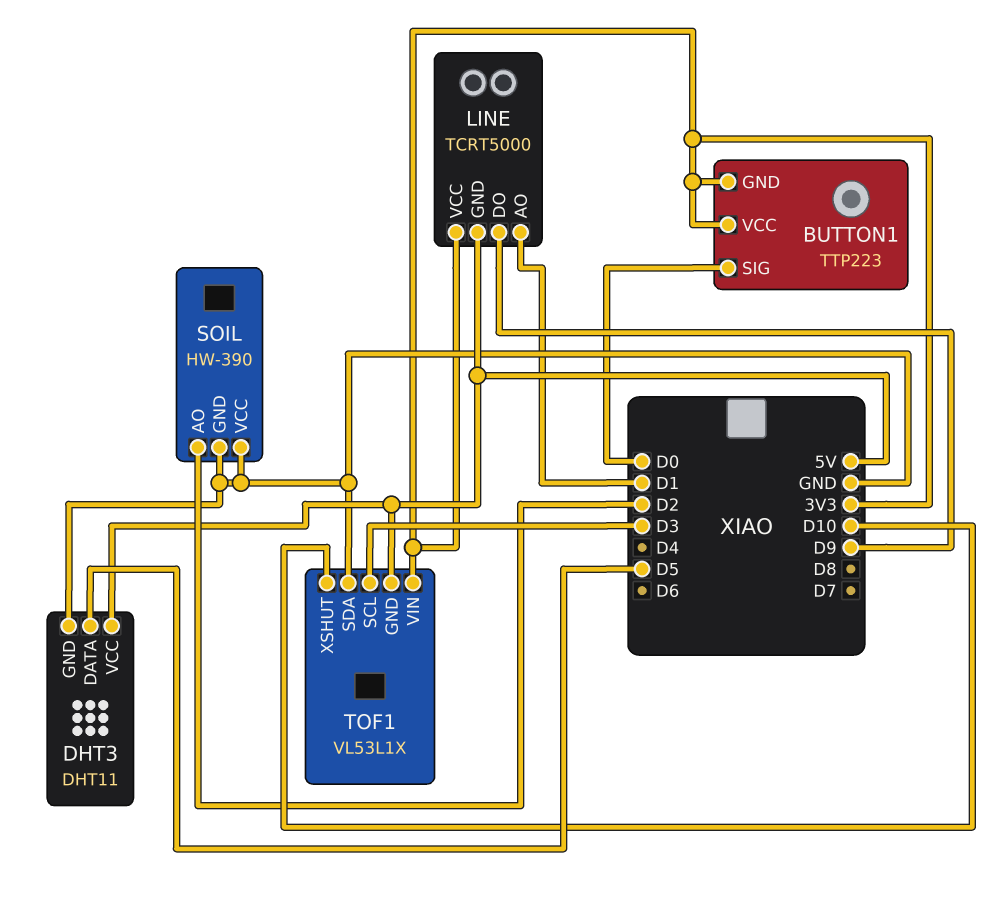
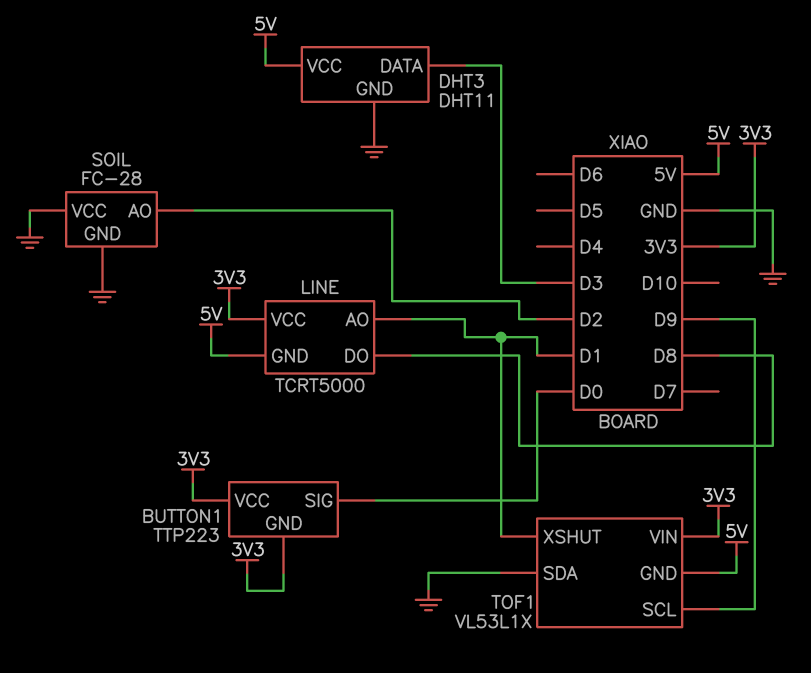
DHT3 pin DATA: D5 -> D3
LINE pin DO: D9 -> D8
SOIL: HW-390 -> FC-28
TOF1 pin SCL: D3 -> D9
TOF1 pin XSHUT: D10 -> D1

